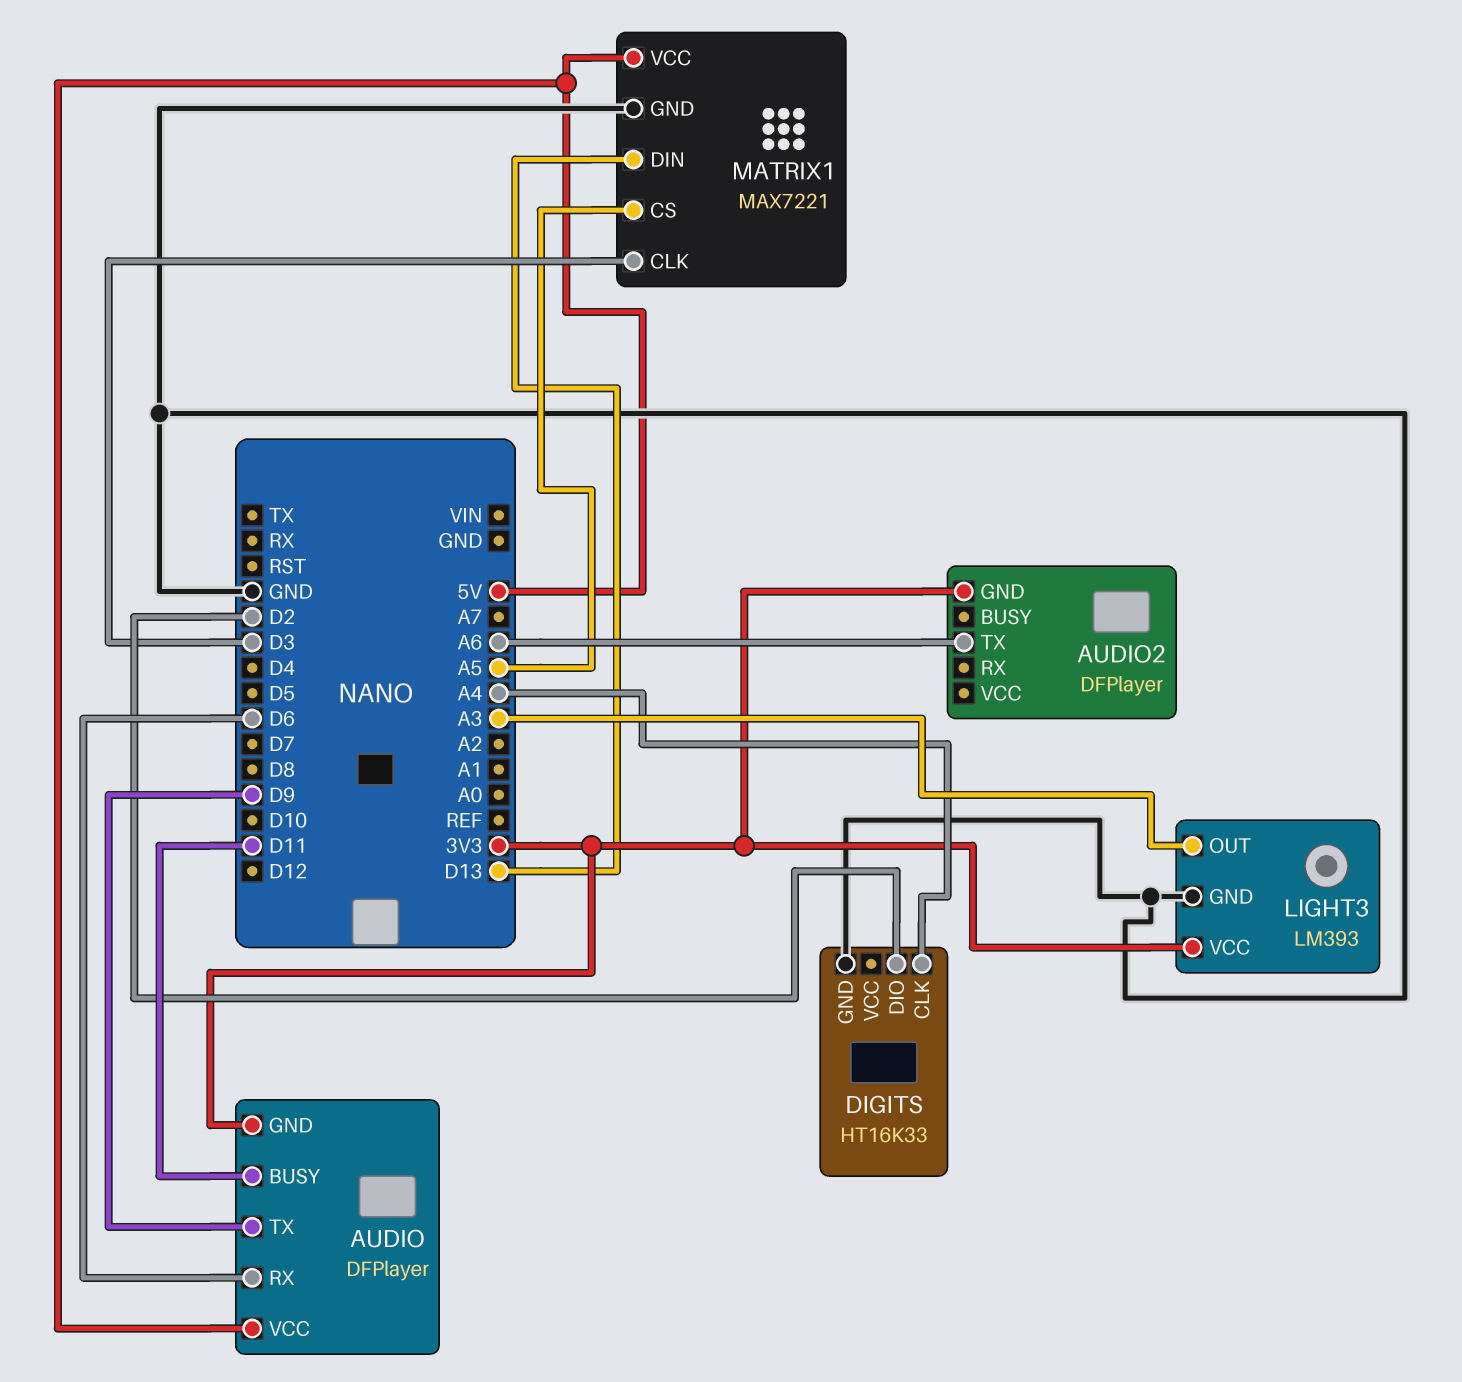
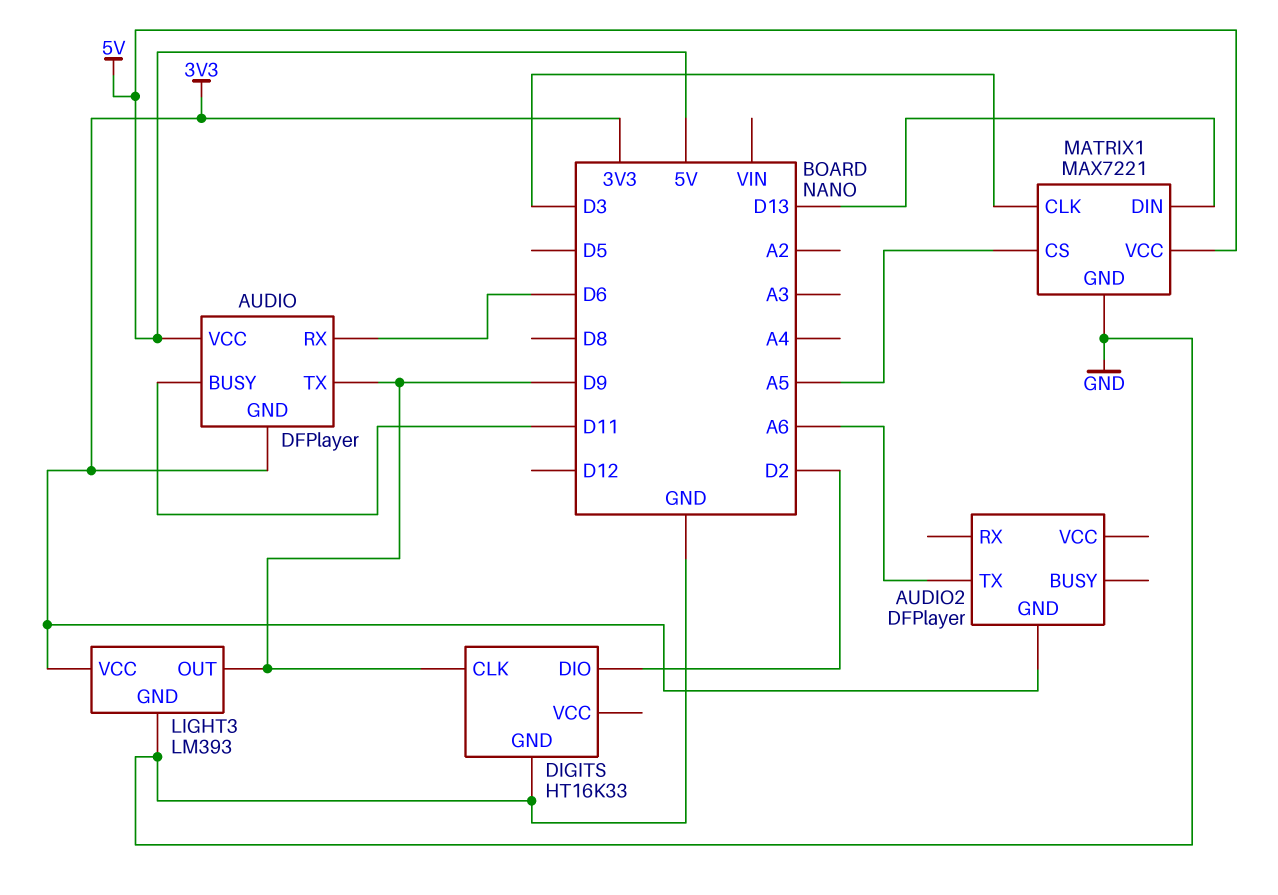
DIGITS pin CLK: A4 -> D9
LIGHT3 pin OUT: A3 -> D9

